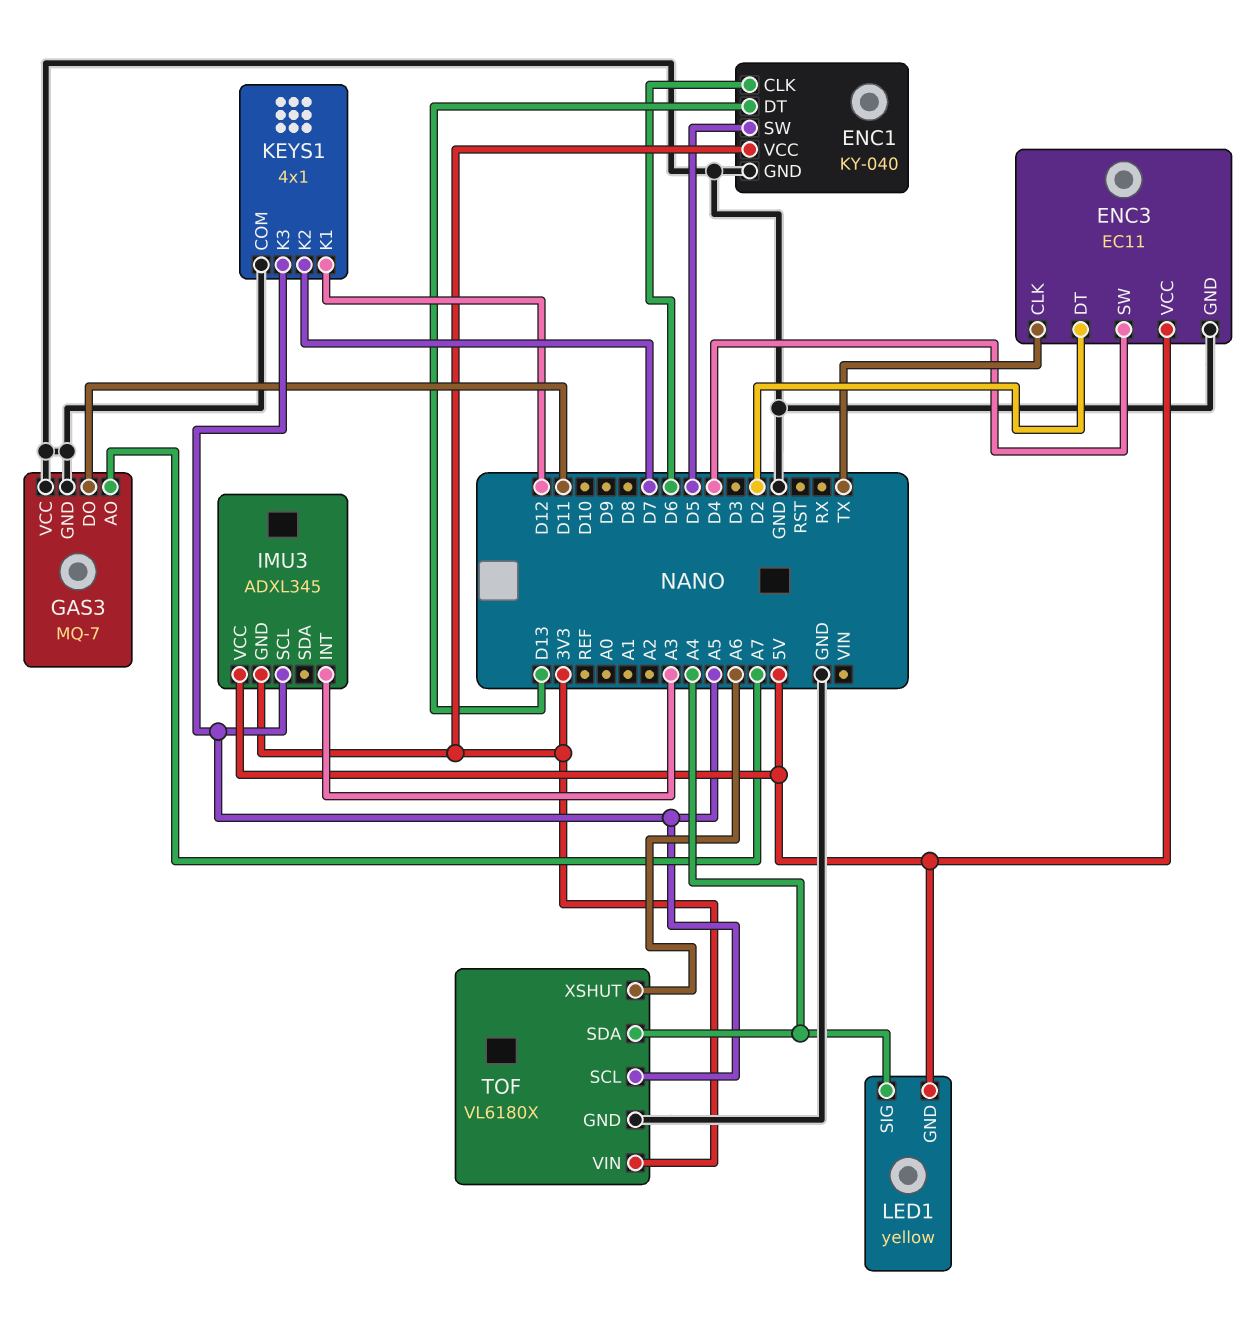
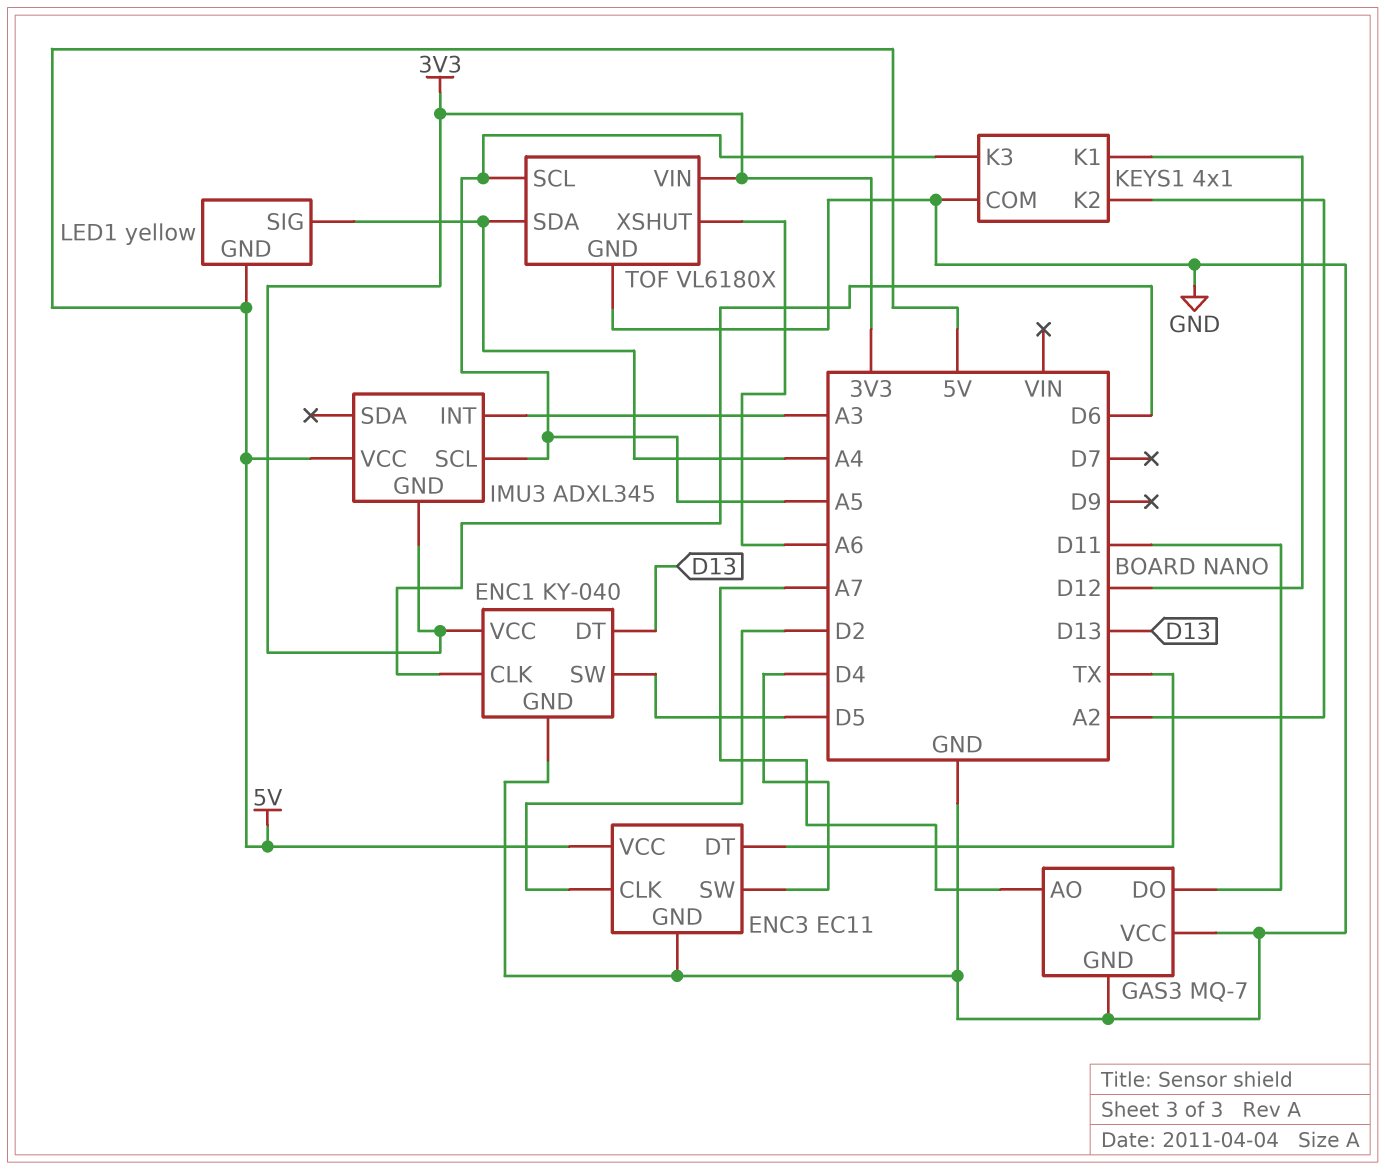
ENC3 pin CLK: TX -> D2
ENC3 pin DT: D2 -> TX
KEYS1 pin K2: D7 -> A2

